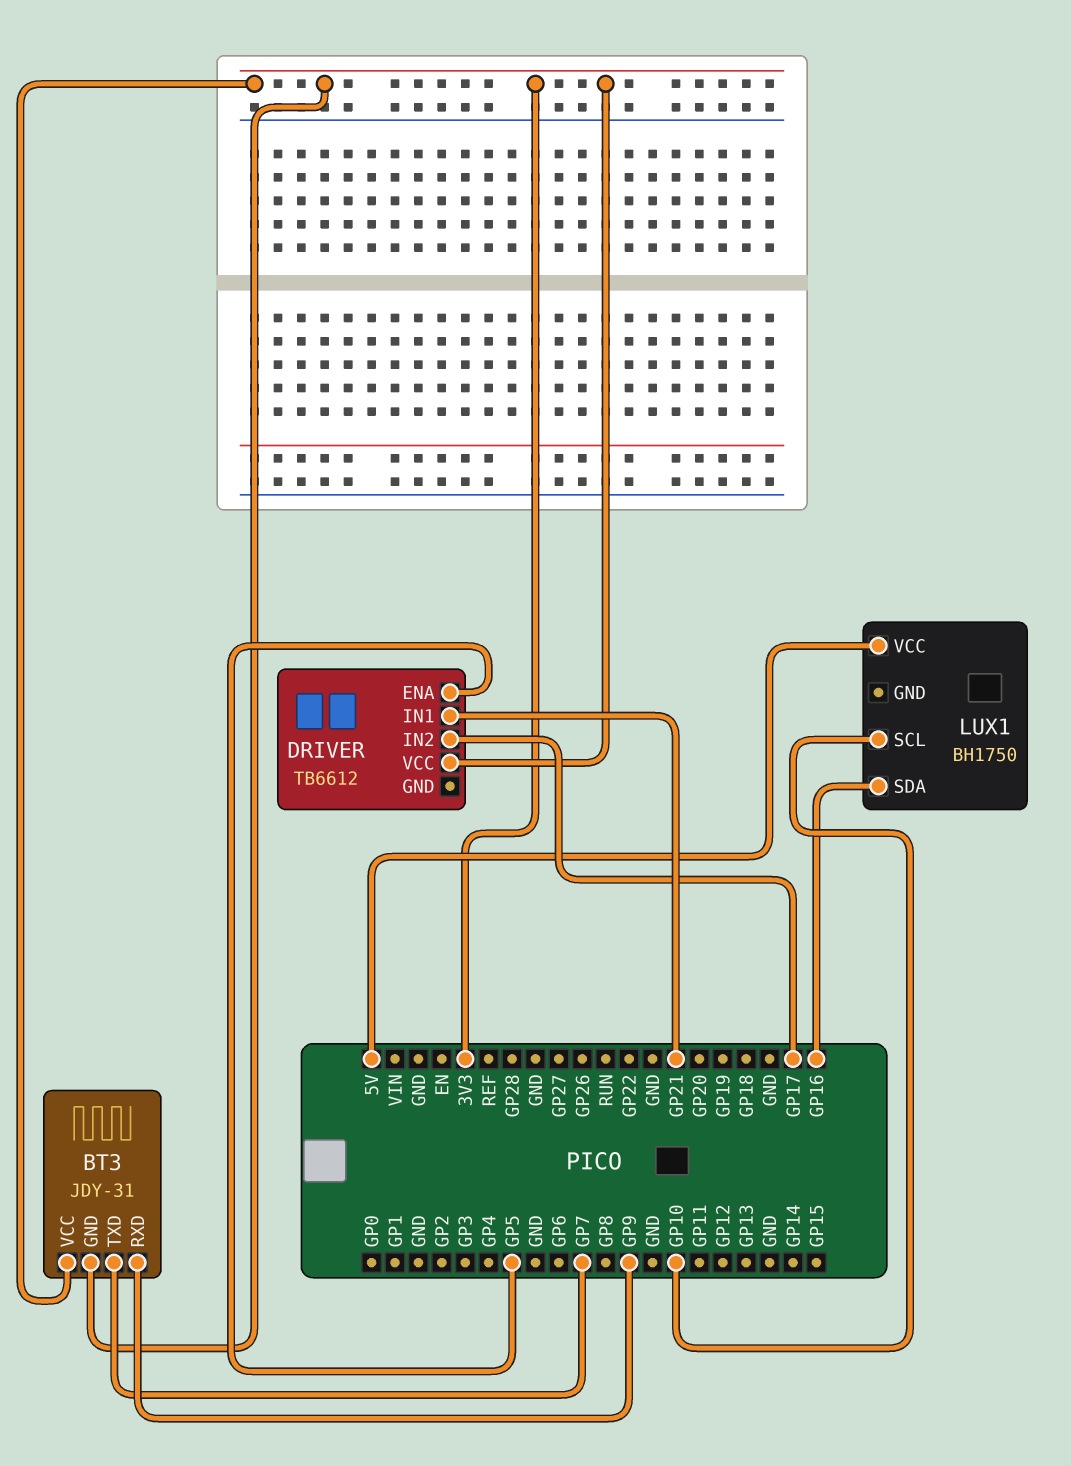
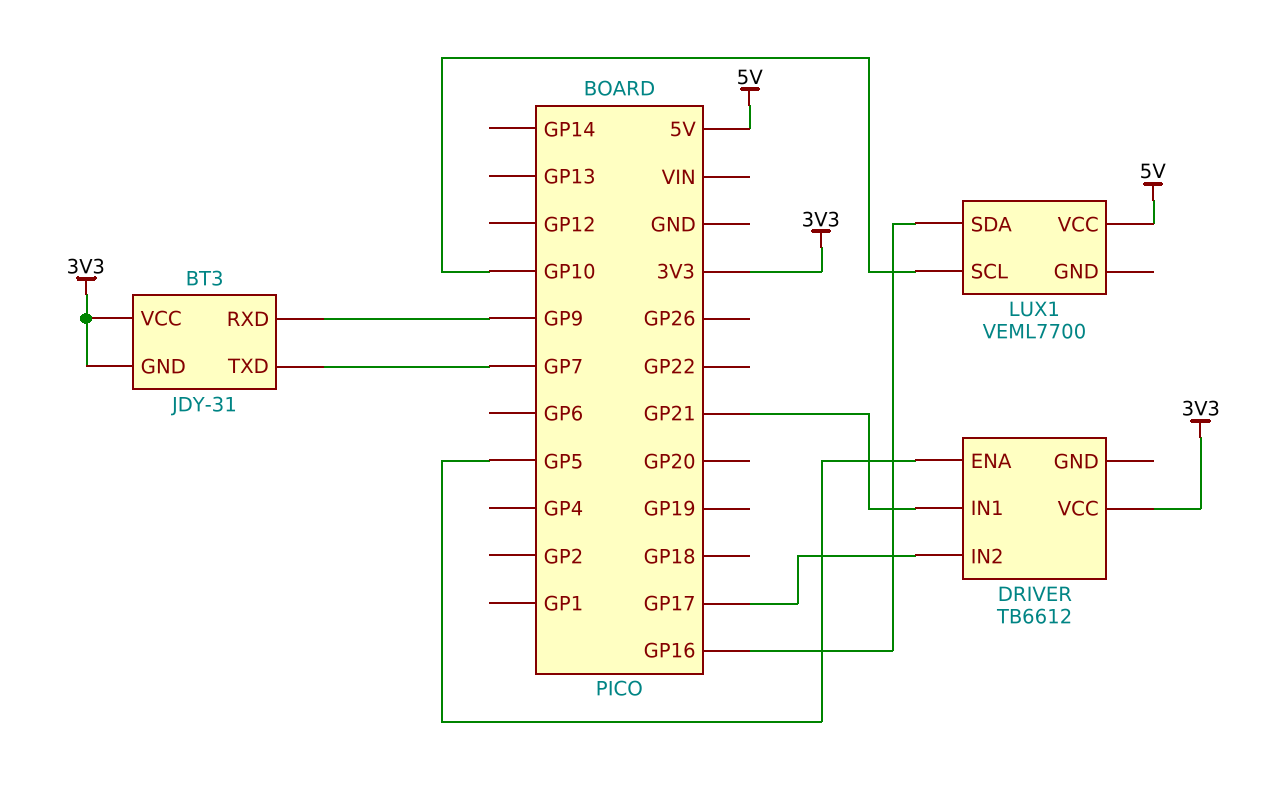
LUX1: BH1750 -> VEML7700

